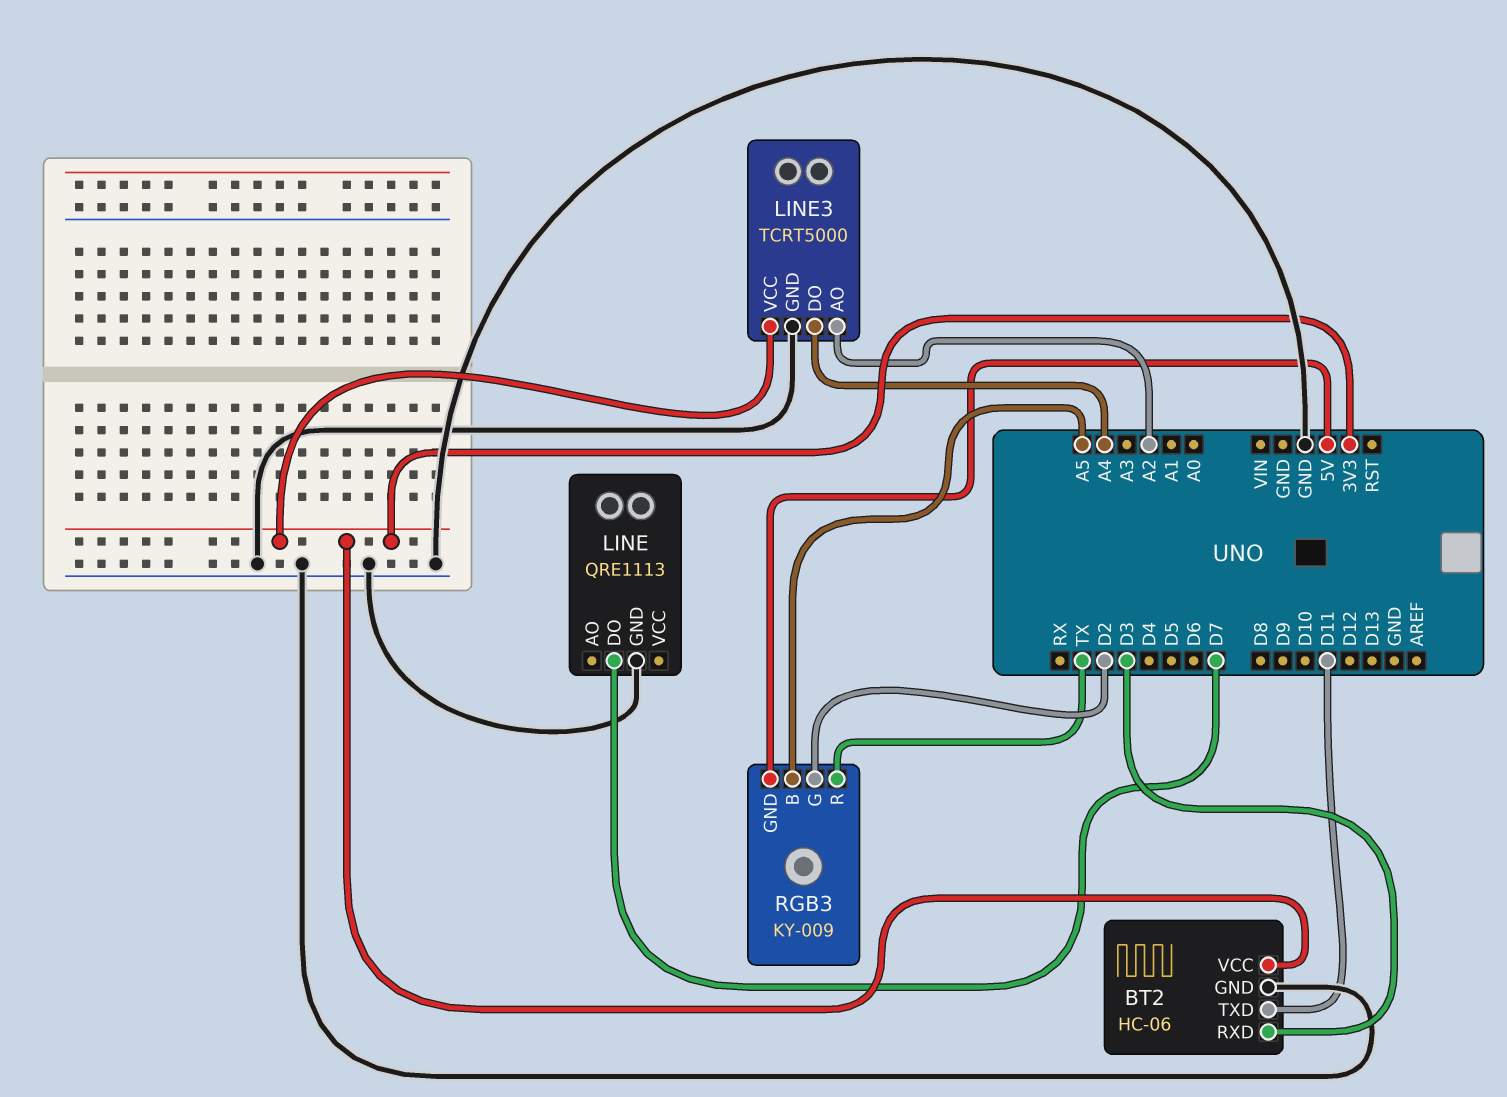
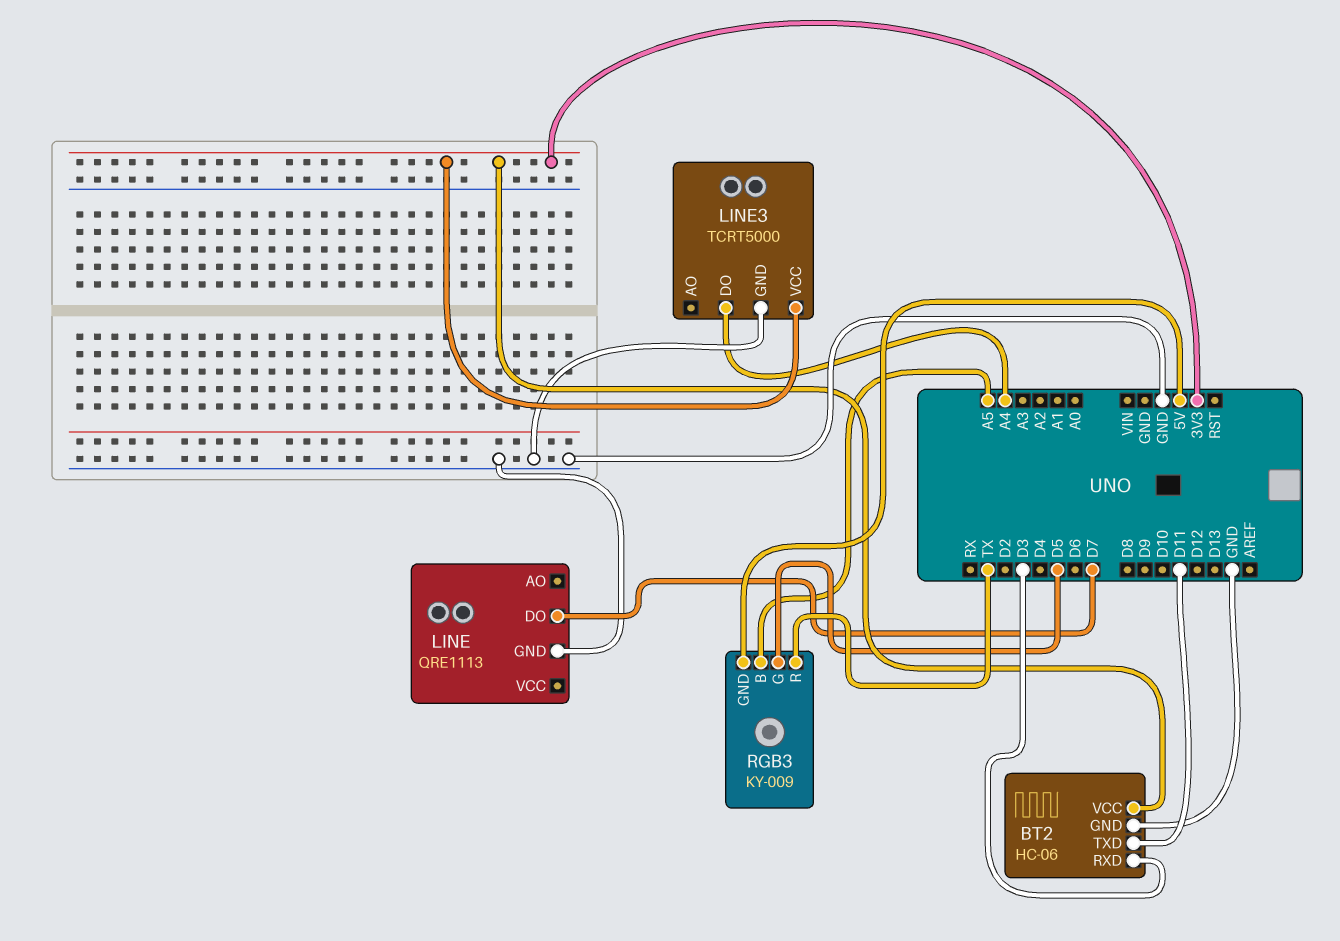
LINE3 pin AO: A2 -> none
RGB3 pin G: D2 -> D5

